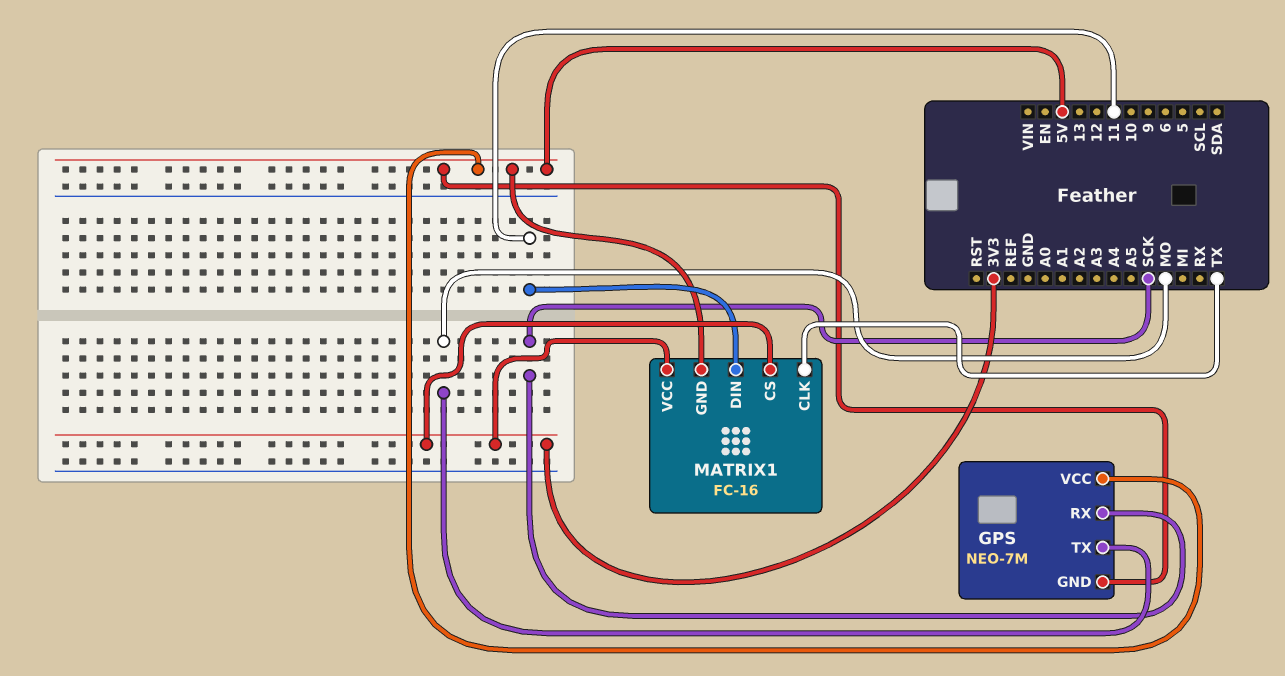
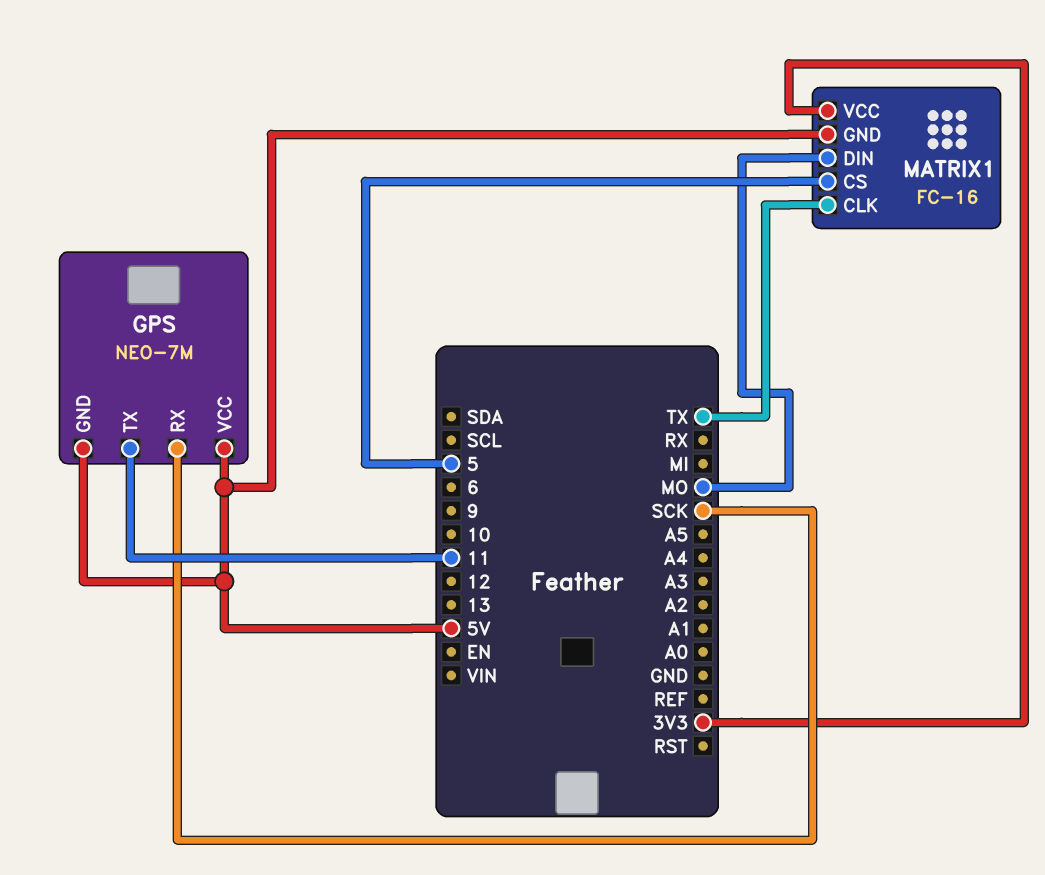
GPS pin TX: MO -> 11
MATRIX1 pin CS: 3V3 -> 5
MATRIX1 pin DIN: 11 -> MO

